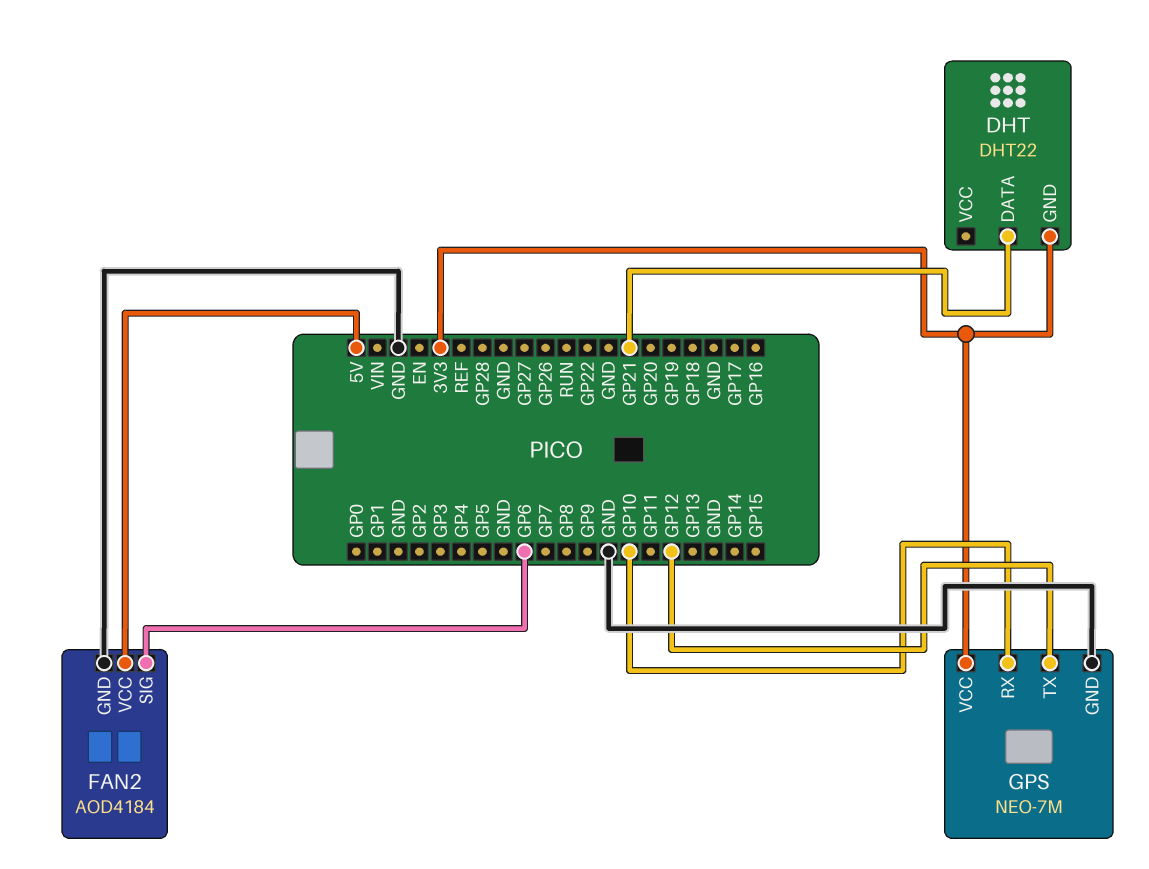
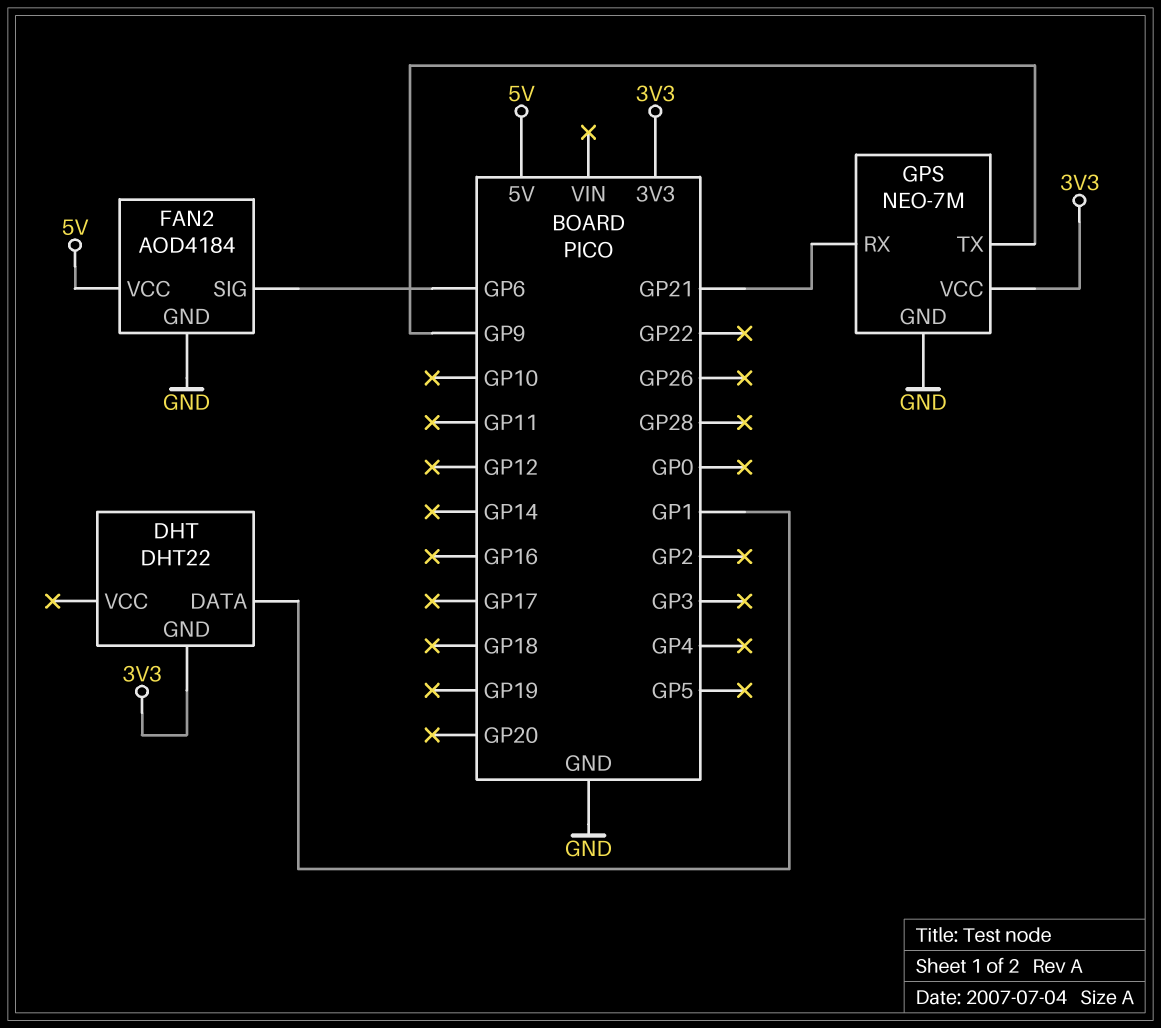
DHT pin DATA: GP21 -> GP1
GPS pin RX: GP10 -> GP21
GPS pin TX: GP12 -> GP9

